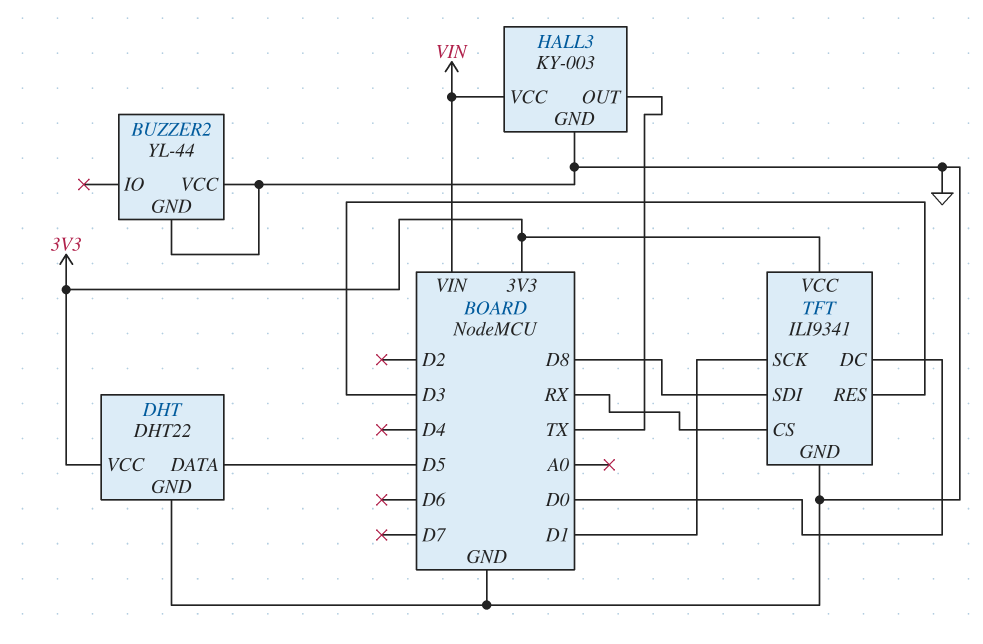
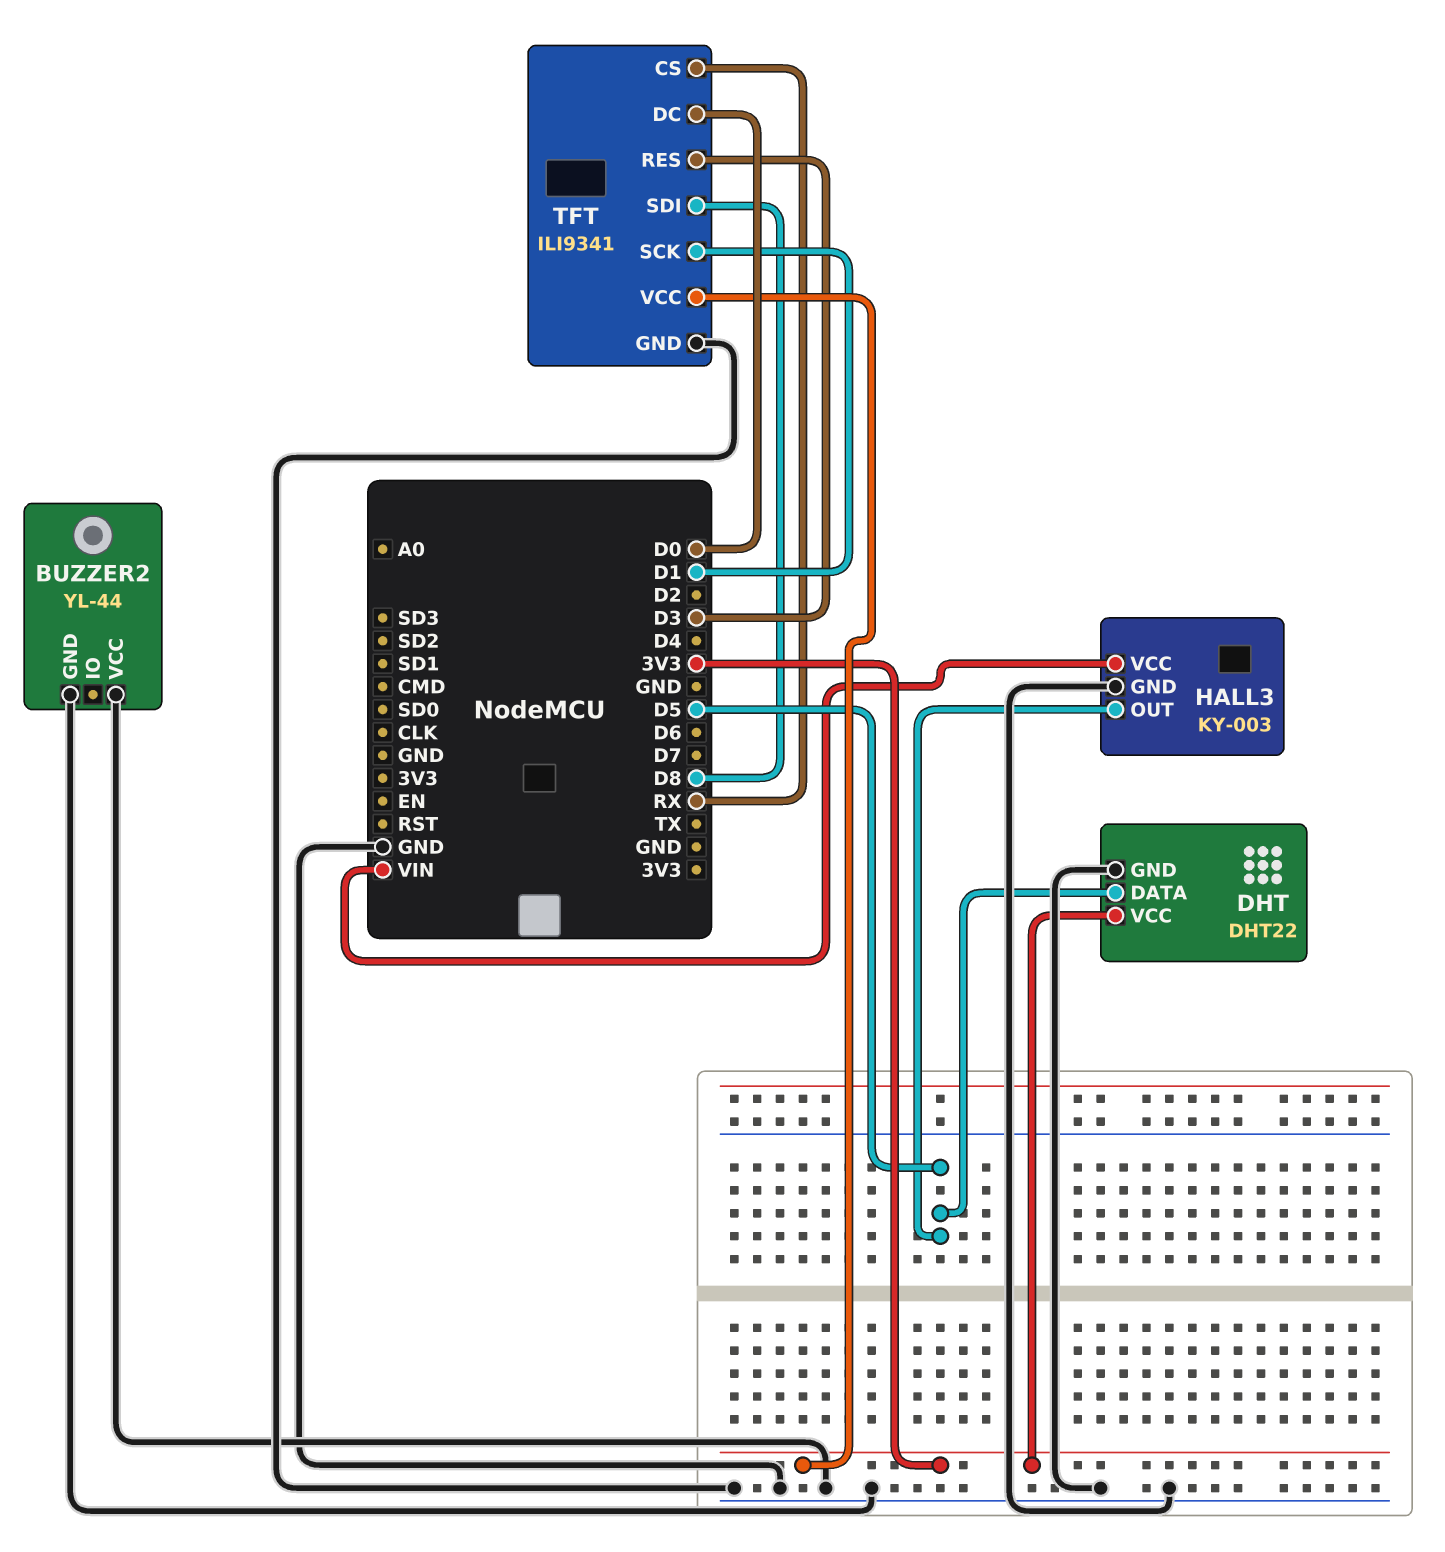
HALL3 pin OUT: TX -> D5

